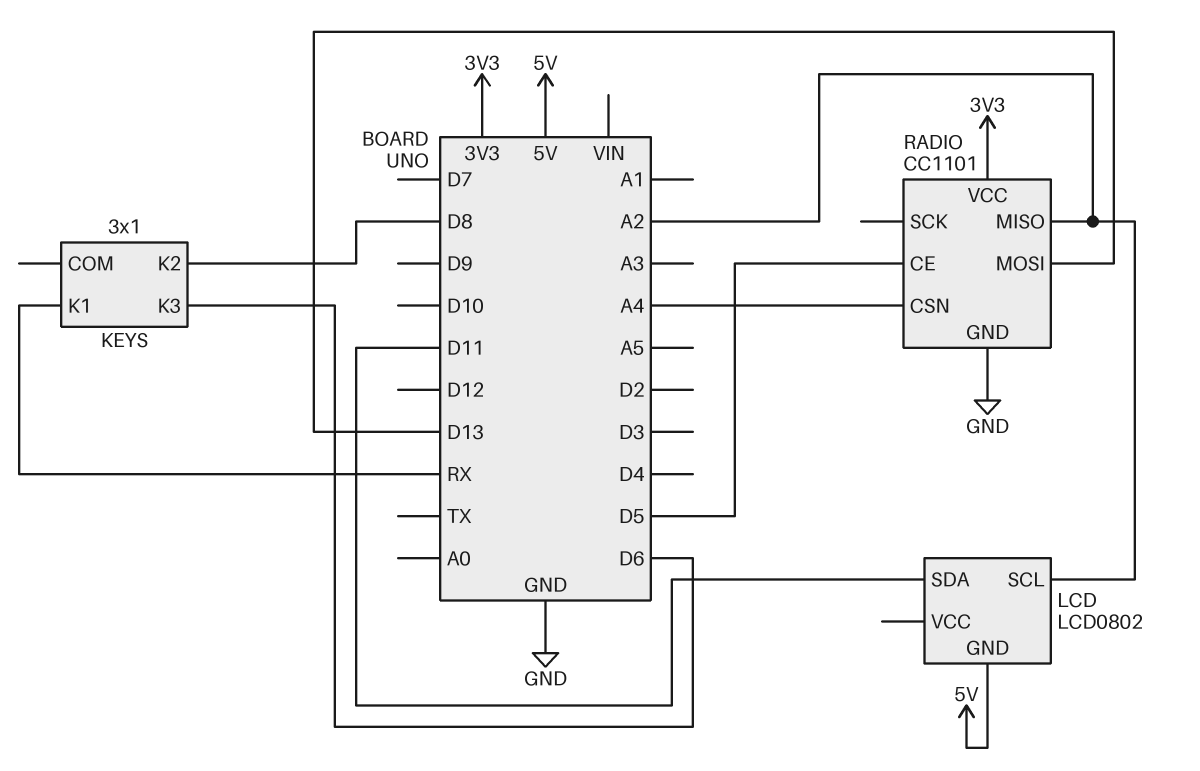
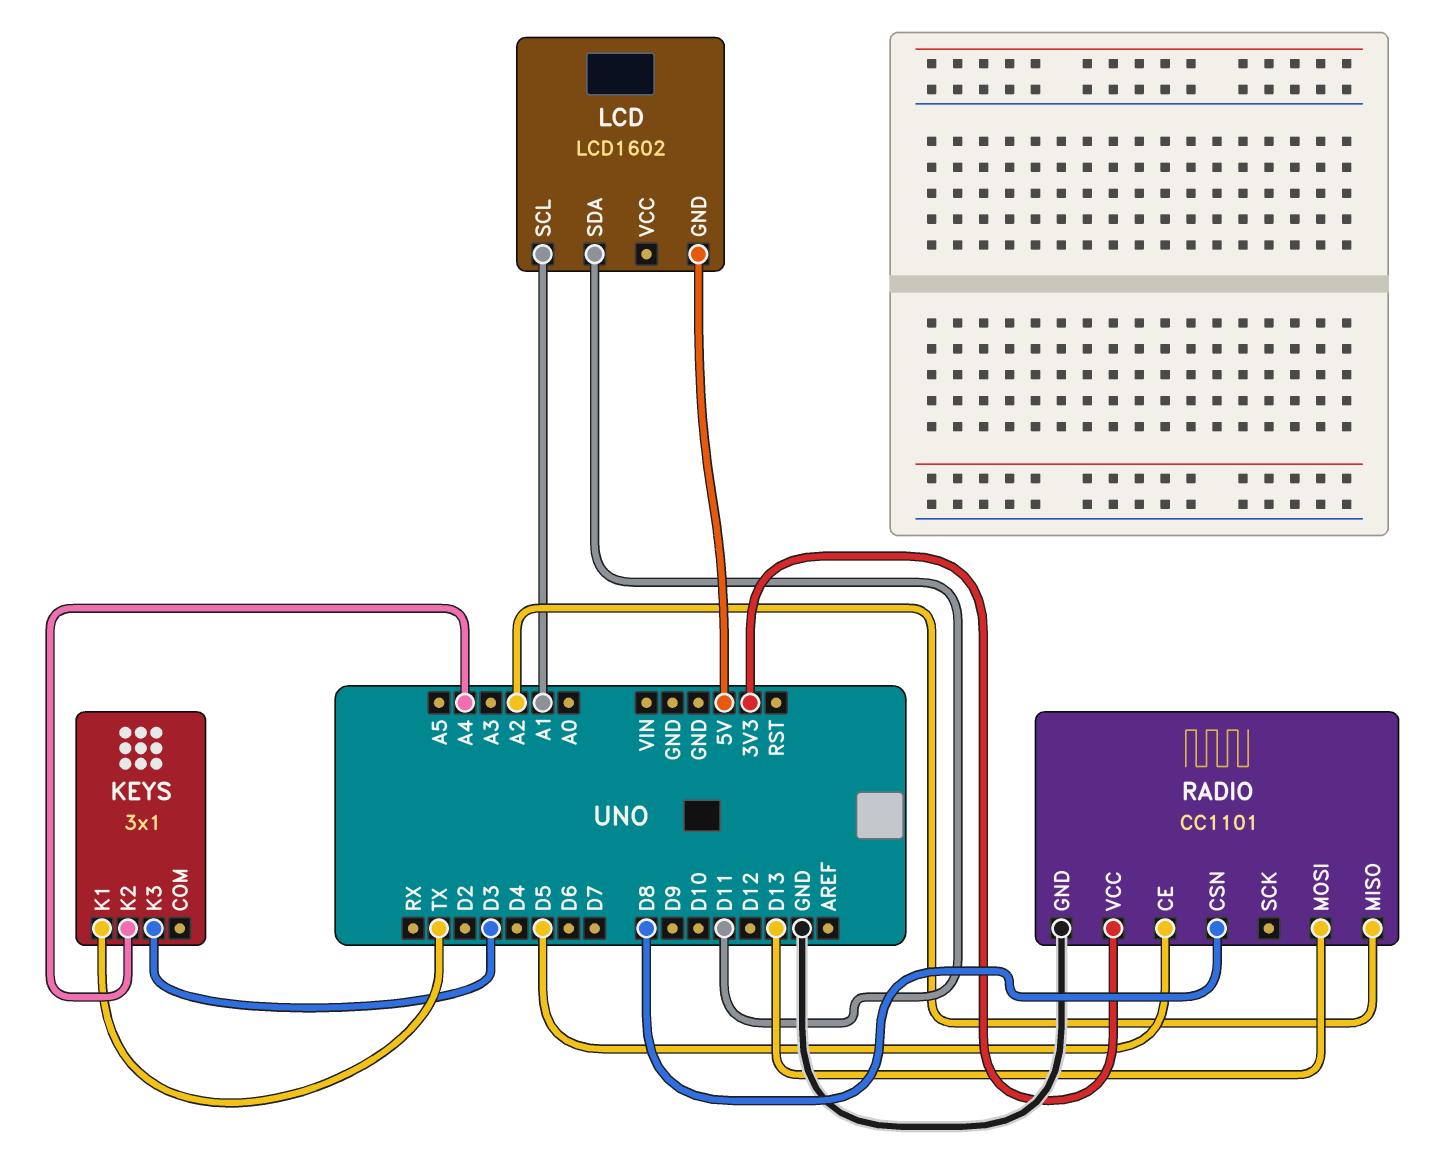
KEYS pin K1: RX -> TX
KEYS pin K2: D8 -> A4
KEYS pin K3: D6 -> D3
LCD: LCD0802 -> LCD1602
LCD pin SCL: A2 -> A1
RADIO pin CSN: A4 -> D8

